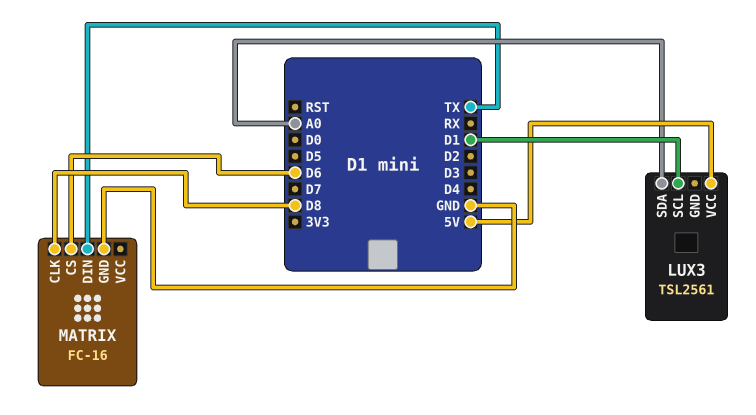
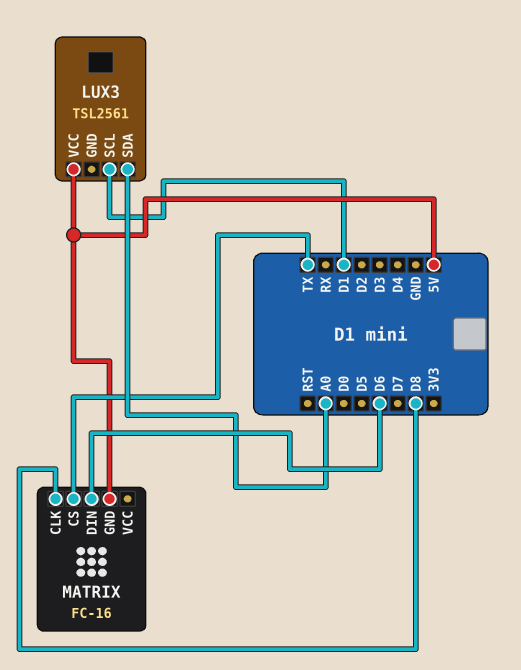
MATRIX pin CS: D6 -> TX
MATRIX pin DIN: TX -> D6
MATRIX pin GND: GND -> 5V

